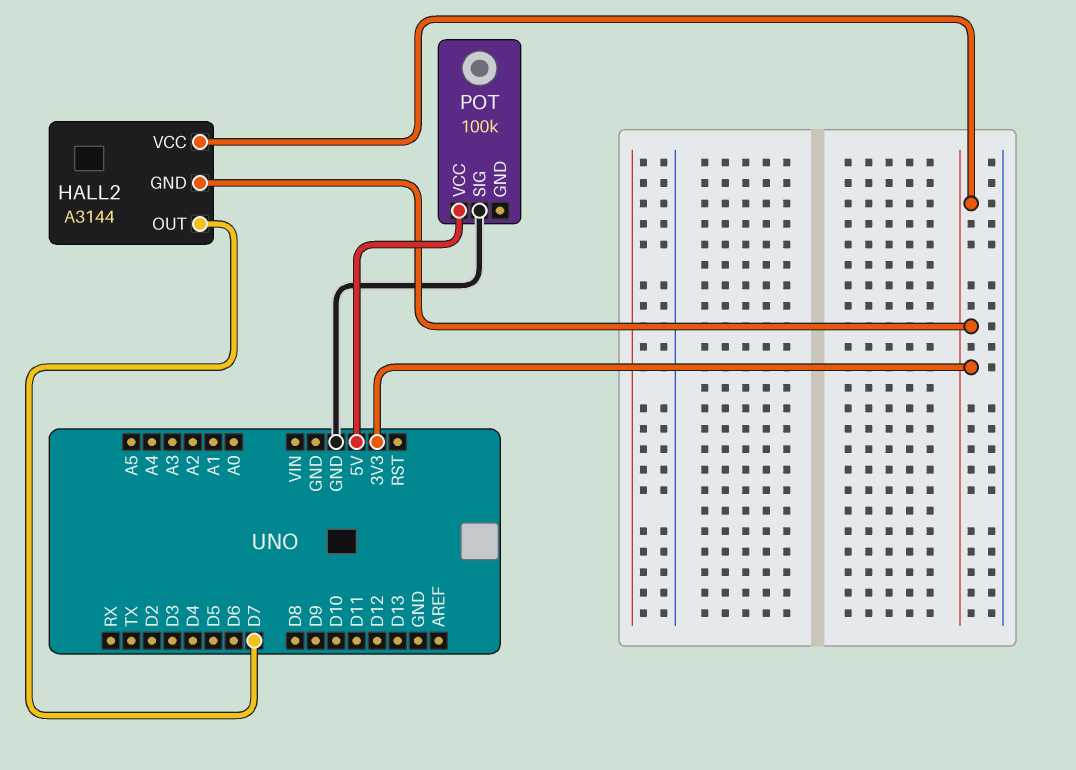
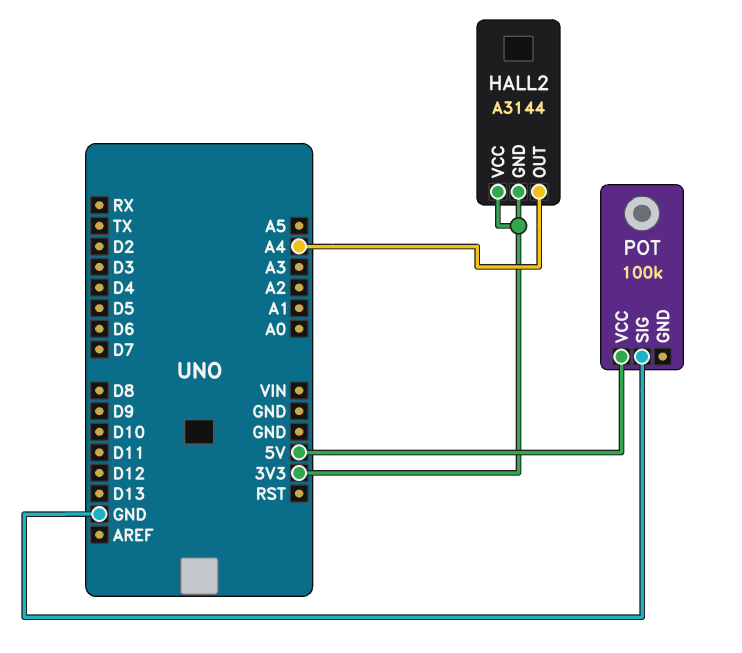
HALL2 pin OUT: D7 -> A4

